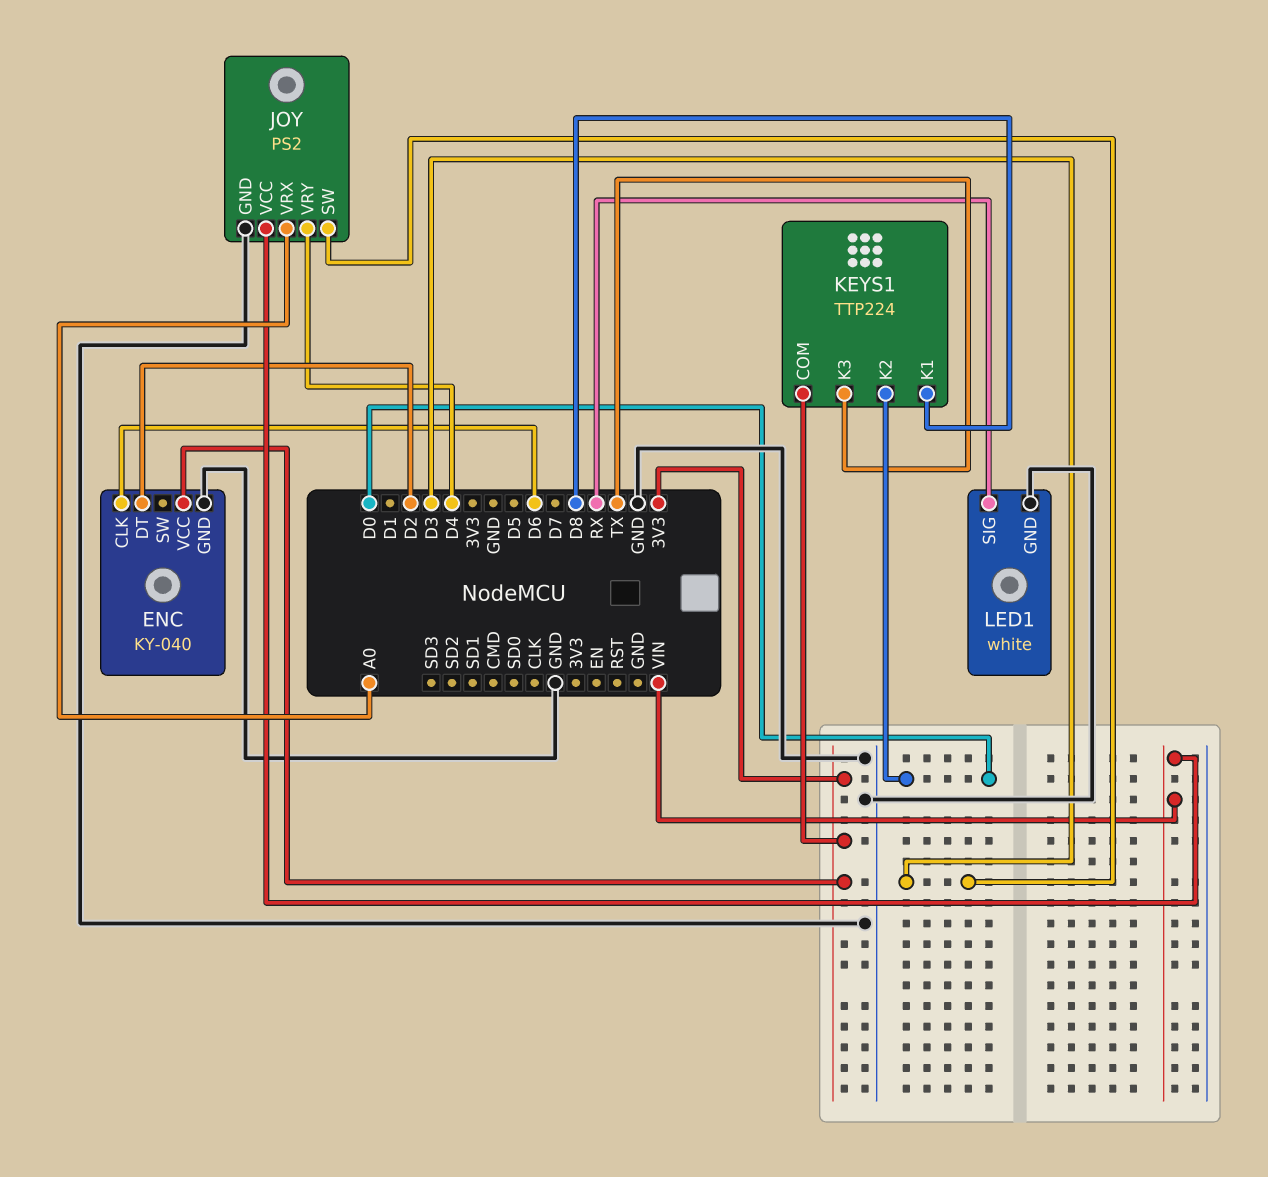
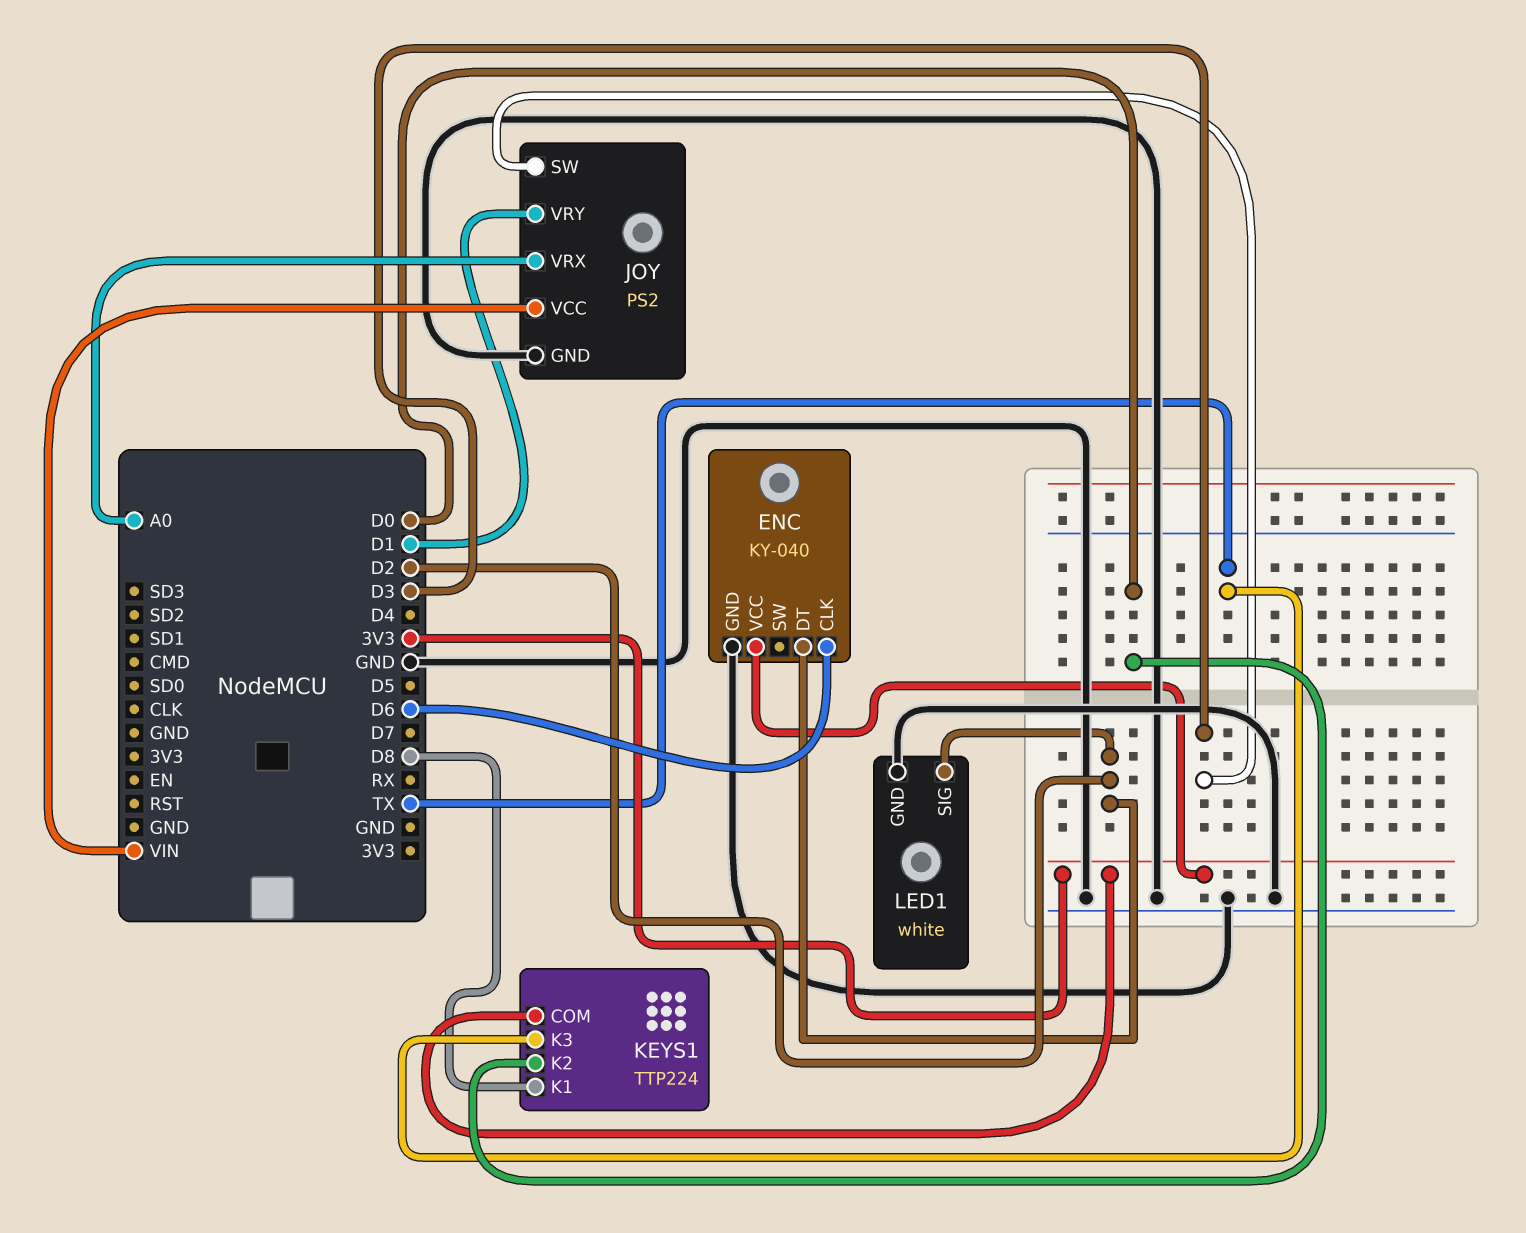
JOY pin VRY: D4 -> D1
LED1 pin SIG: RX -> D2

